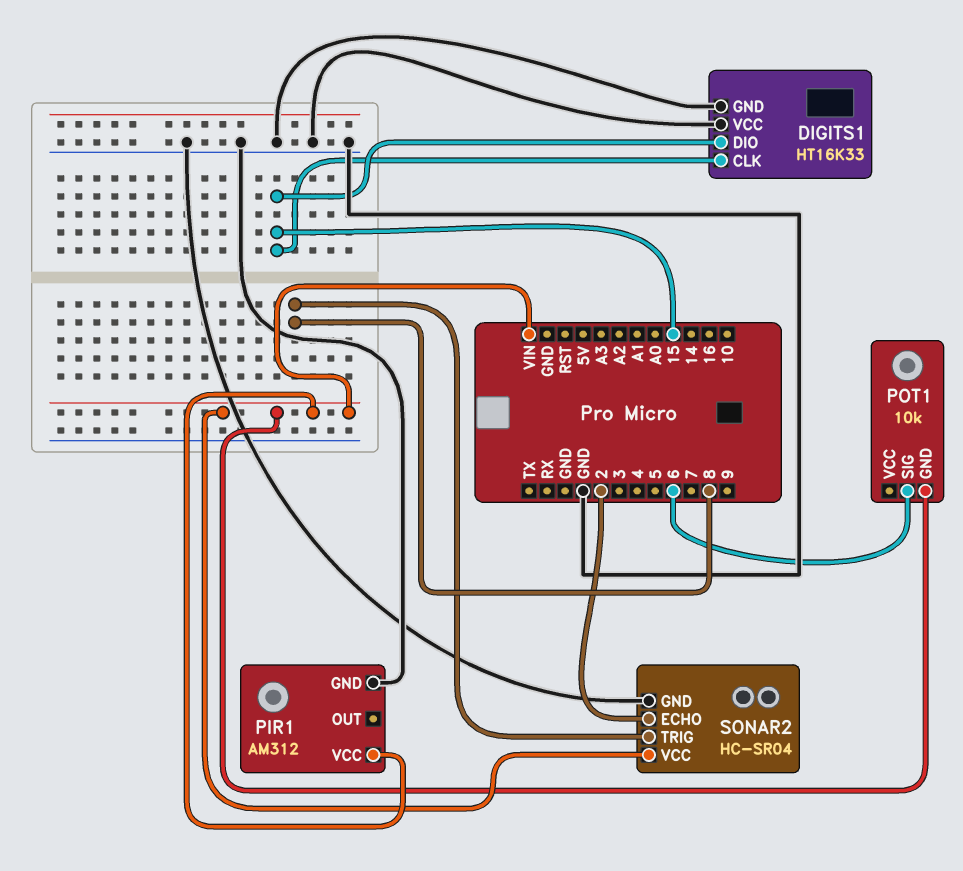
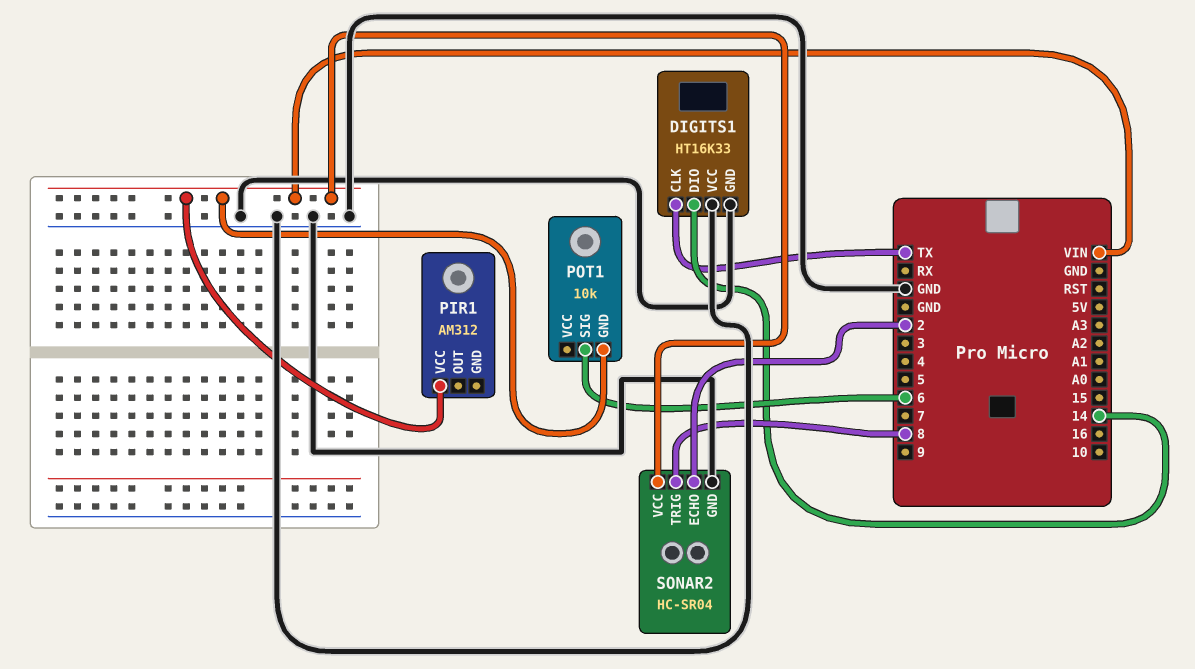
DIGITS1 pin CLK: 15 -> TX
DIGITS1 pin DIO: 15 -> 14
PIR1 pin GND: GND -> none

